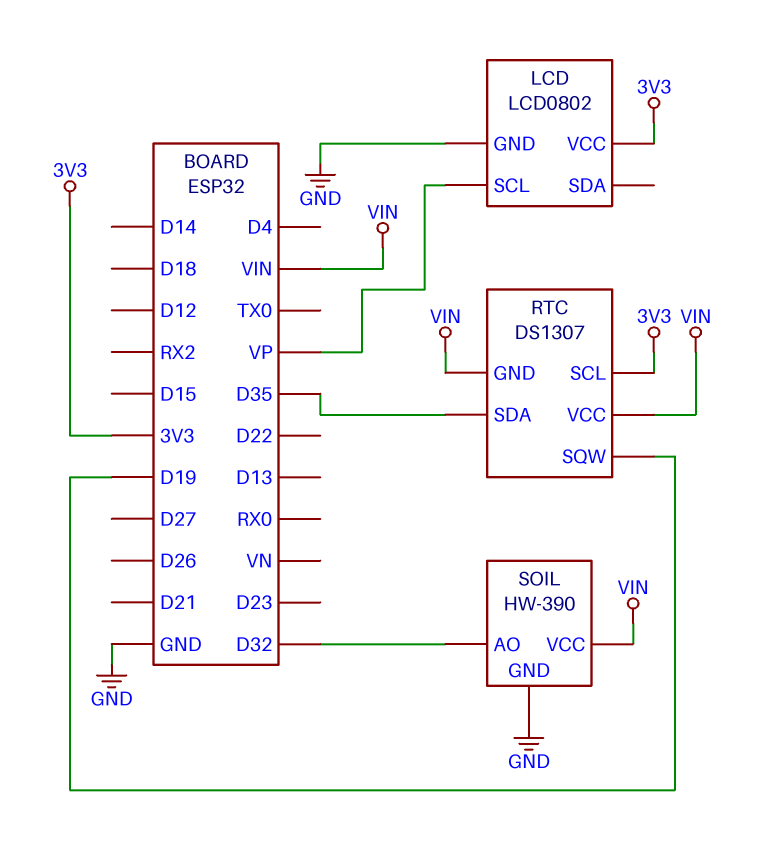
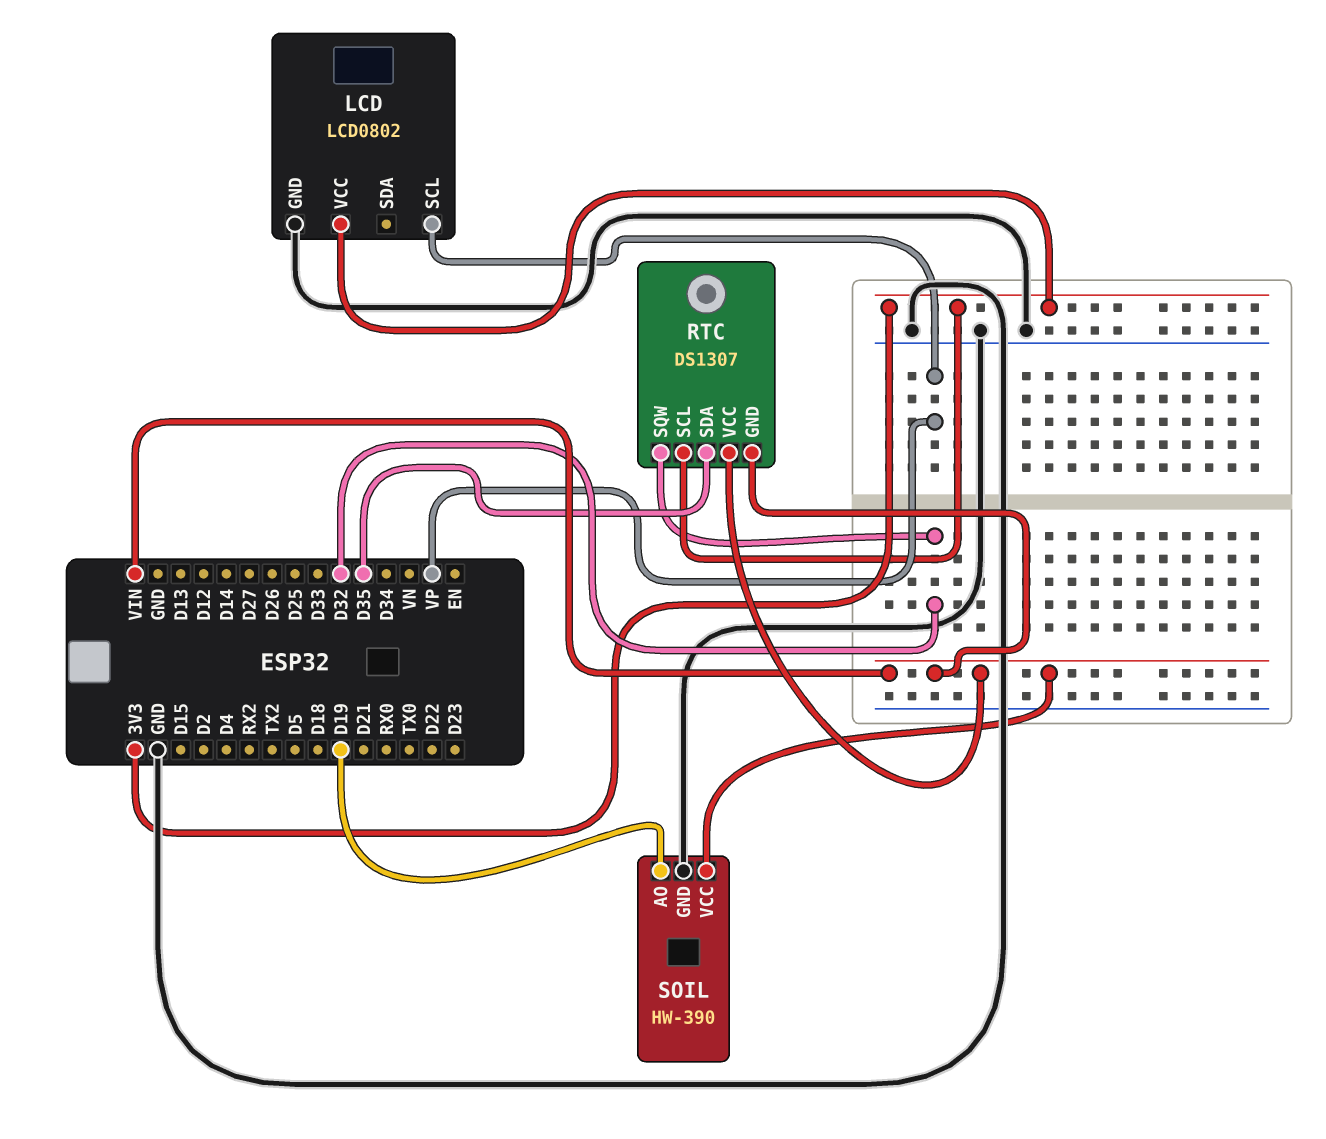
RTC pin SQW: D19 -> D32
SOIL pin AO: D32 -> D19

